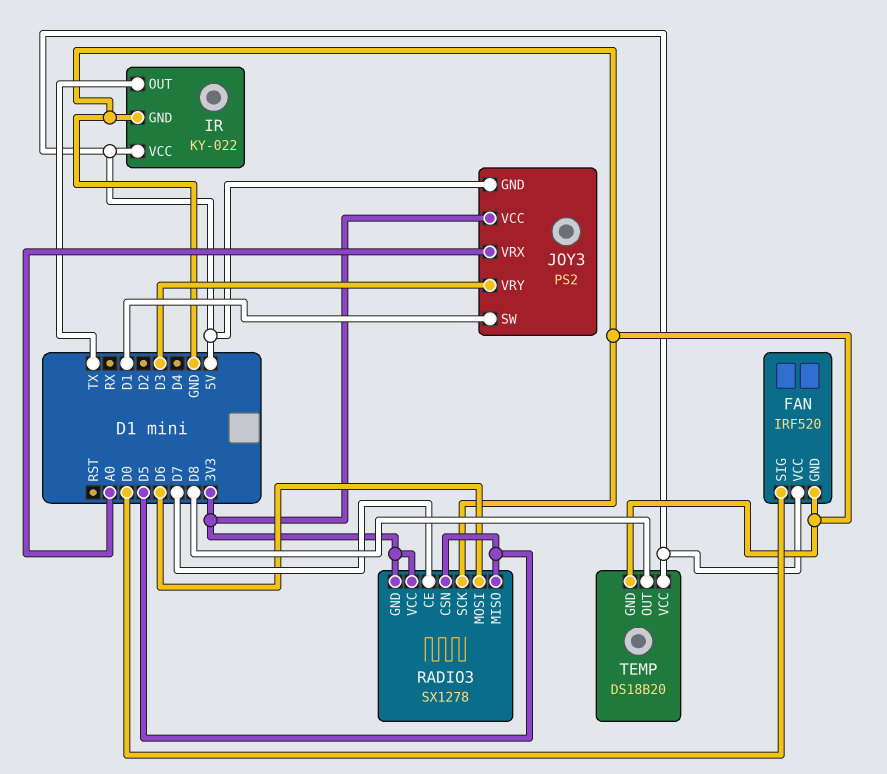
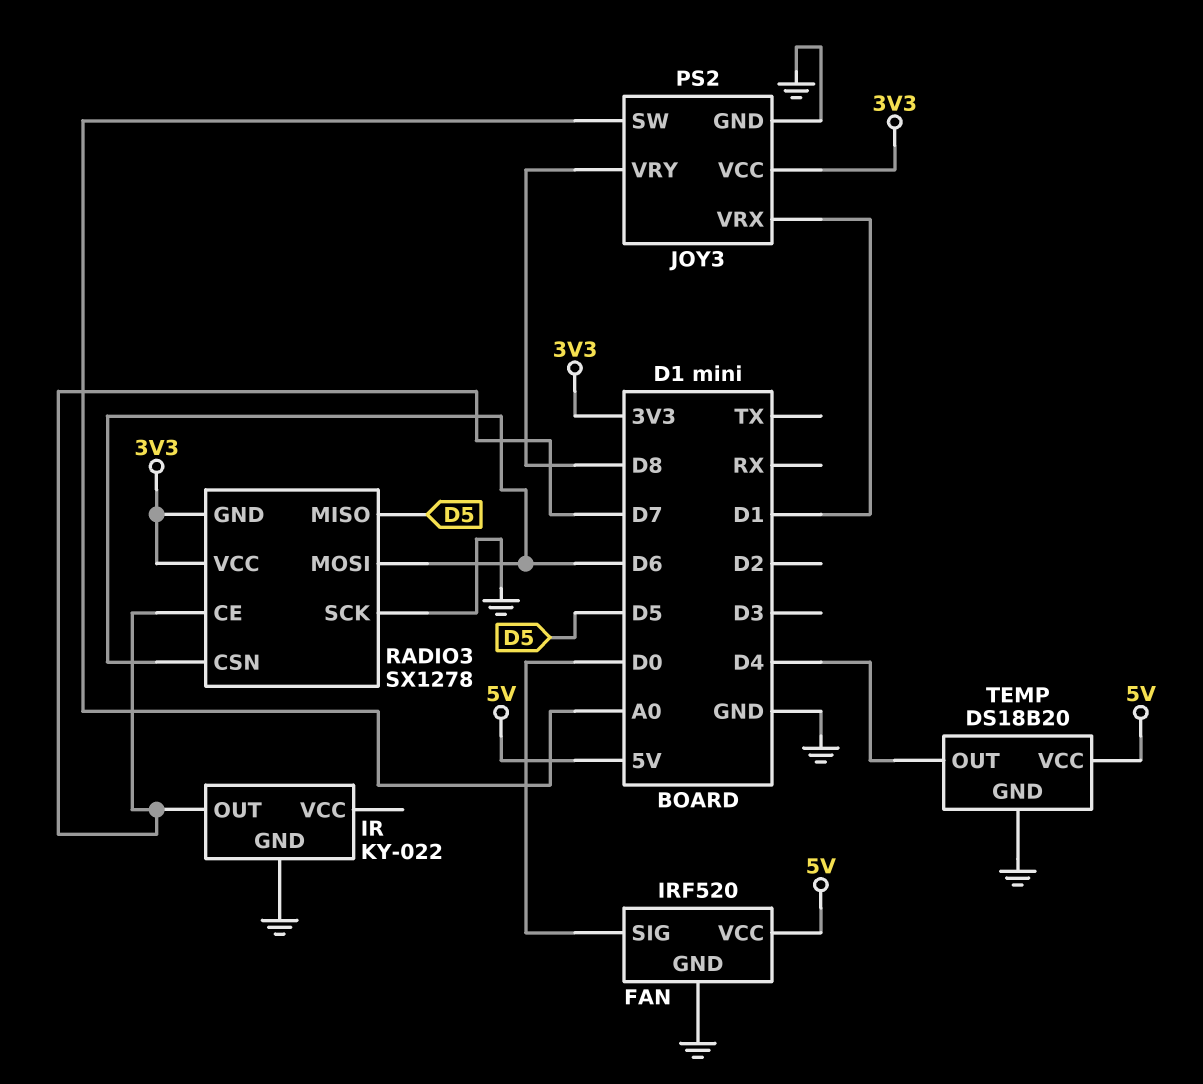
IR pin OUT: TX -> D7
IR pin VCC: 5V -> none
JOY3 pin GND: 5V -> GND
JOY3 pin SW: D1 -> A0
JOY3 pin VRX: A0 -> D1
JOY3 pin VRY: D3 -> D8
RADIO3 pin CSN: D5 -> D6
TEMP pin OUT: D8 -> D4

